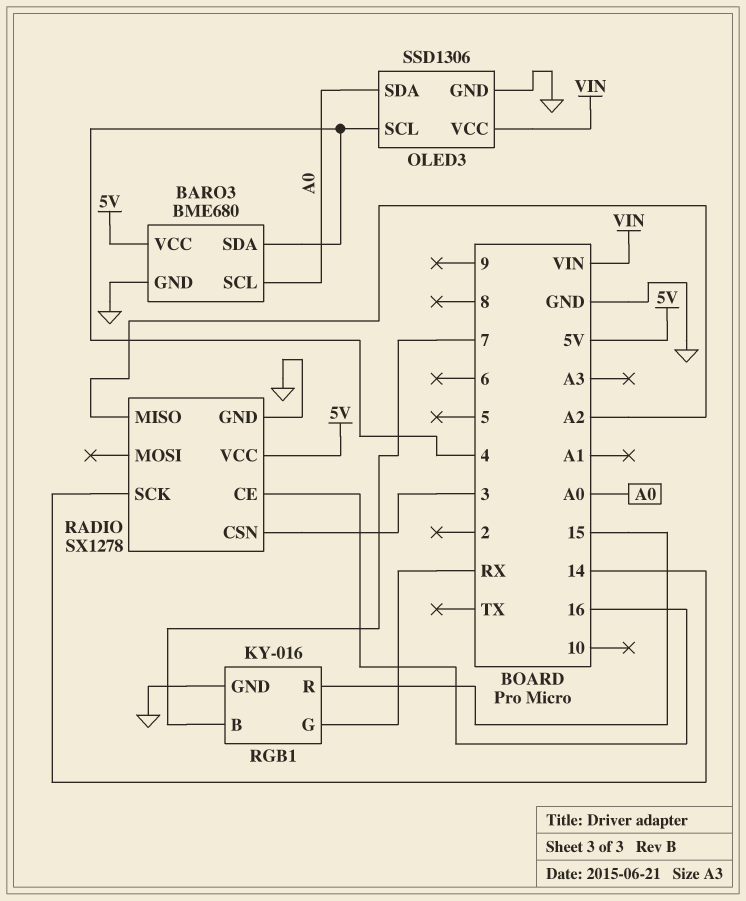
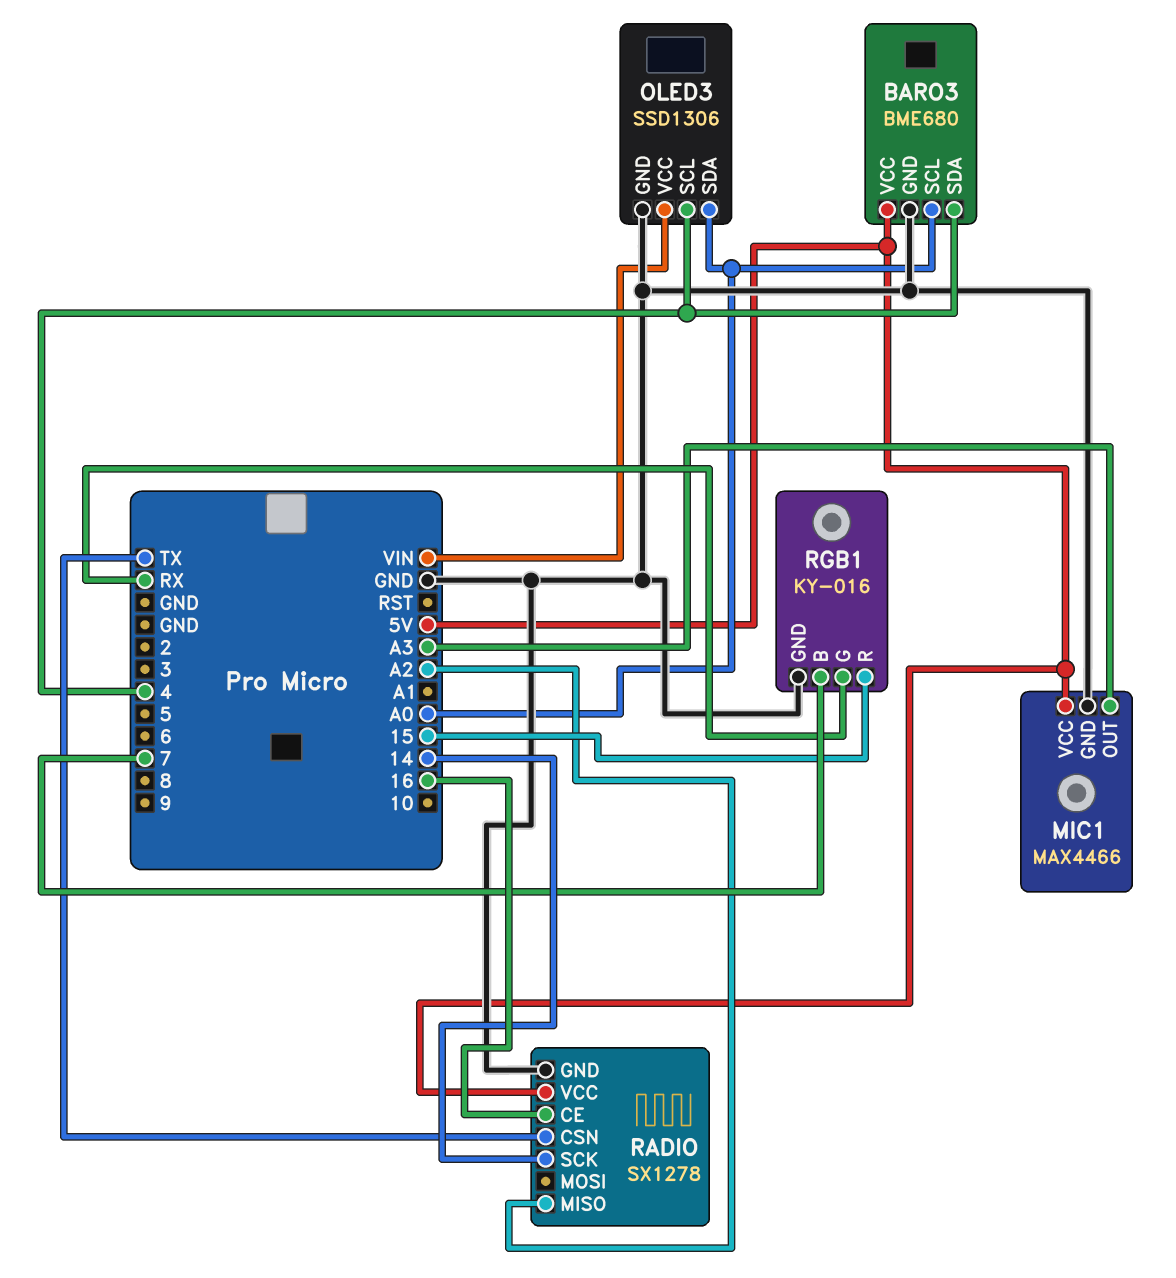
MIC1: none -> MAX4466
MIC1 pin GND: none -> GND
MIC1 pin OUT: none -> A3
MIC1 pin VCC: none -> 5V
RADIO pin CSN: 3 -> TX

